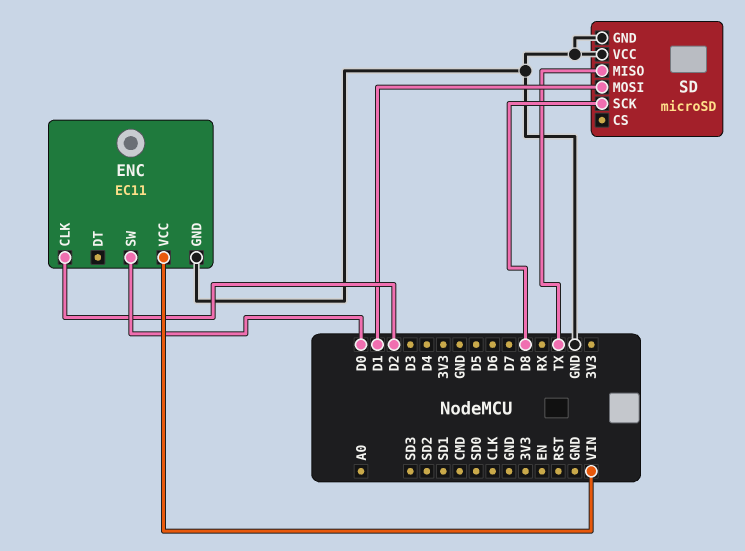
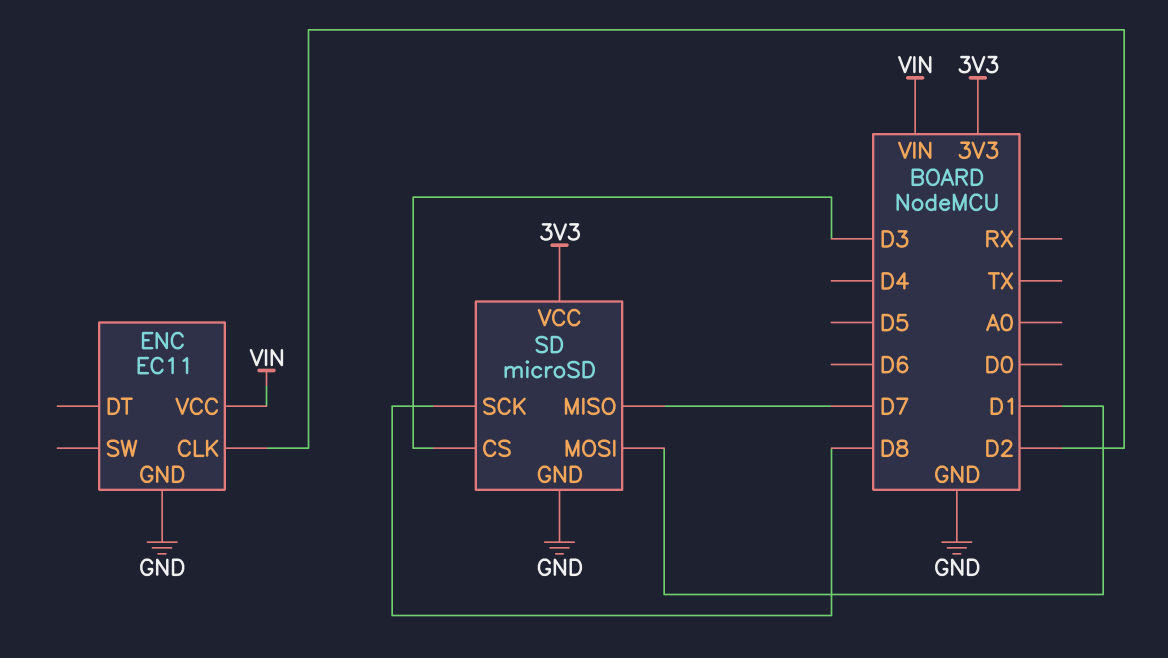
ENC pin SW: D0 -> none
SD pin CS: none -> D3
SD pin MISO: TX -> D7
SD pin VCC: GND -> 3V3

